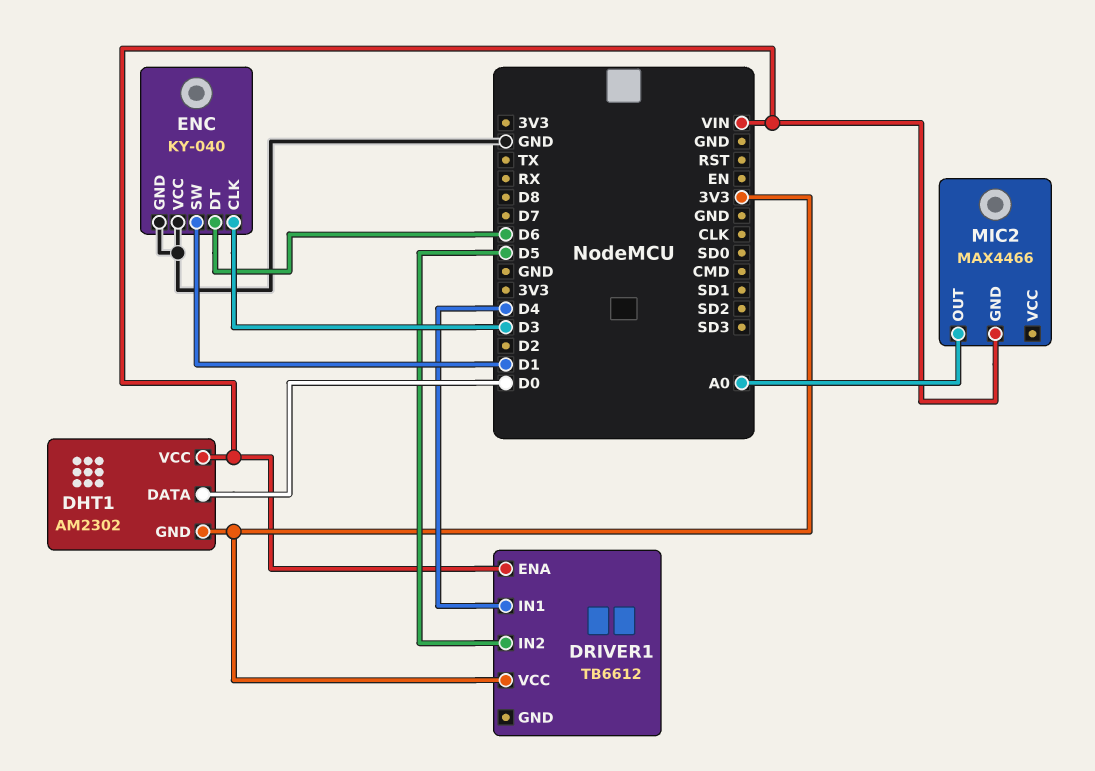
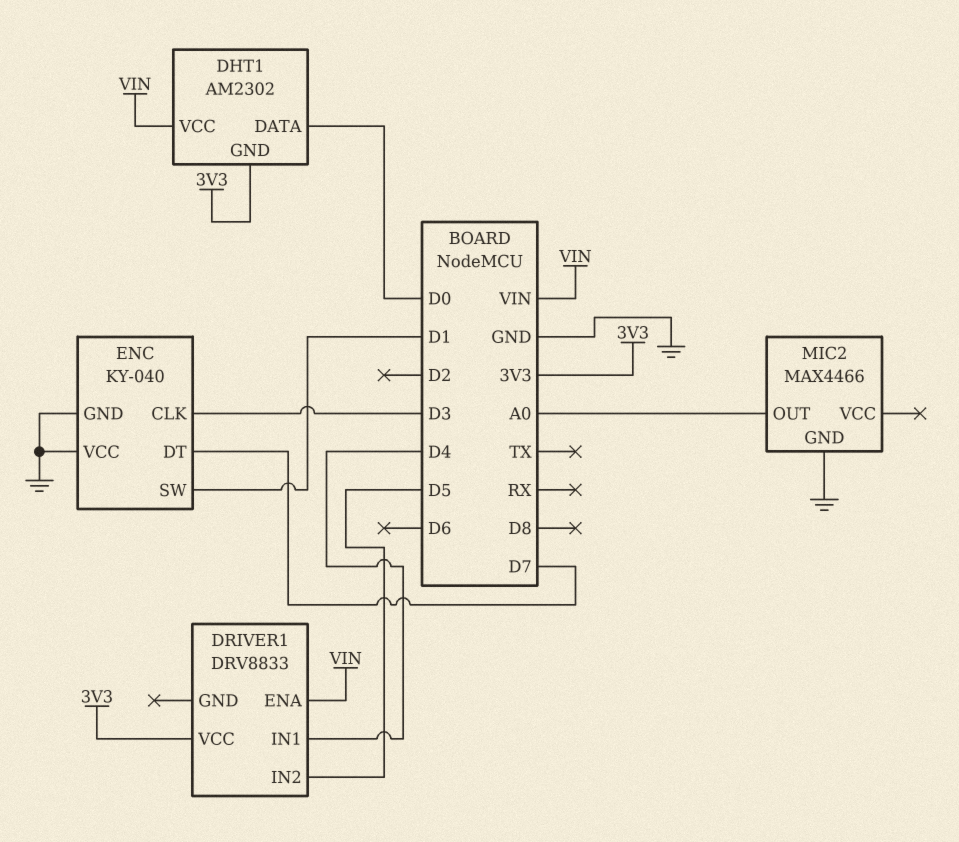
DRIVER1: TB6612 -> DRV8833
ENC pin DT: D6 -> D7
MIC2 pin GND: VIN -> GND

